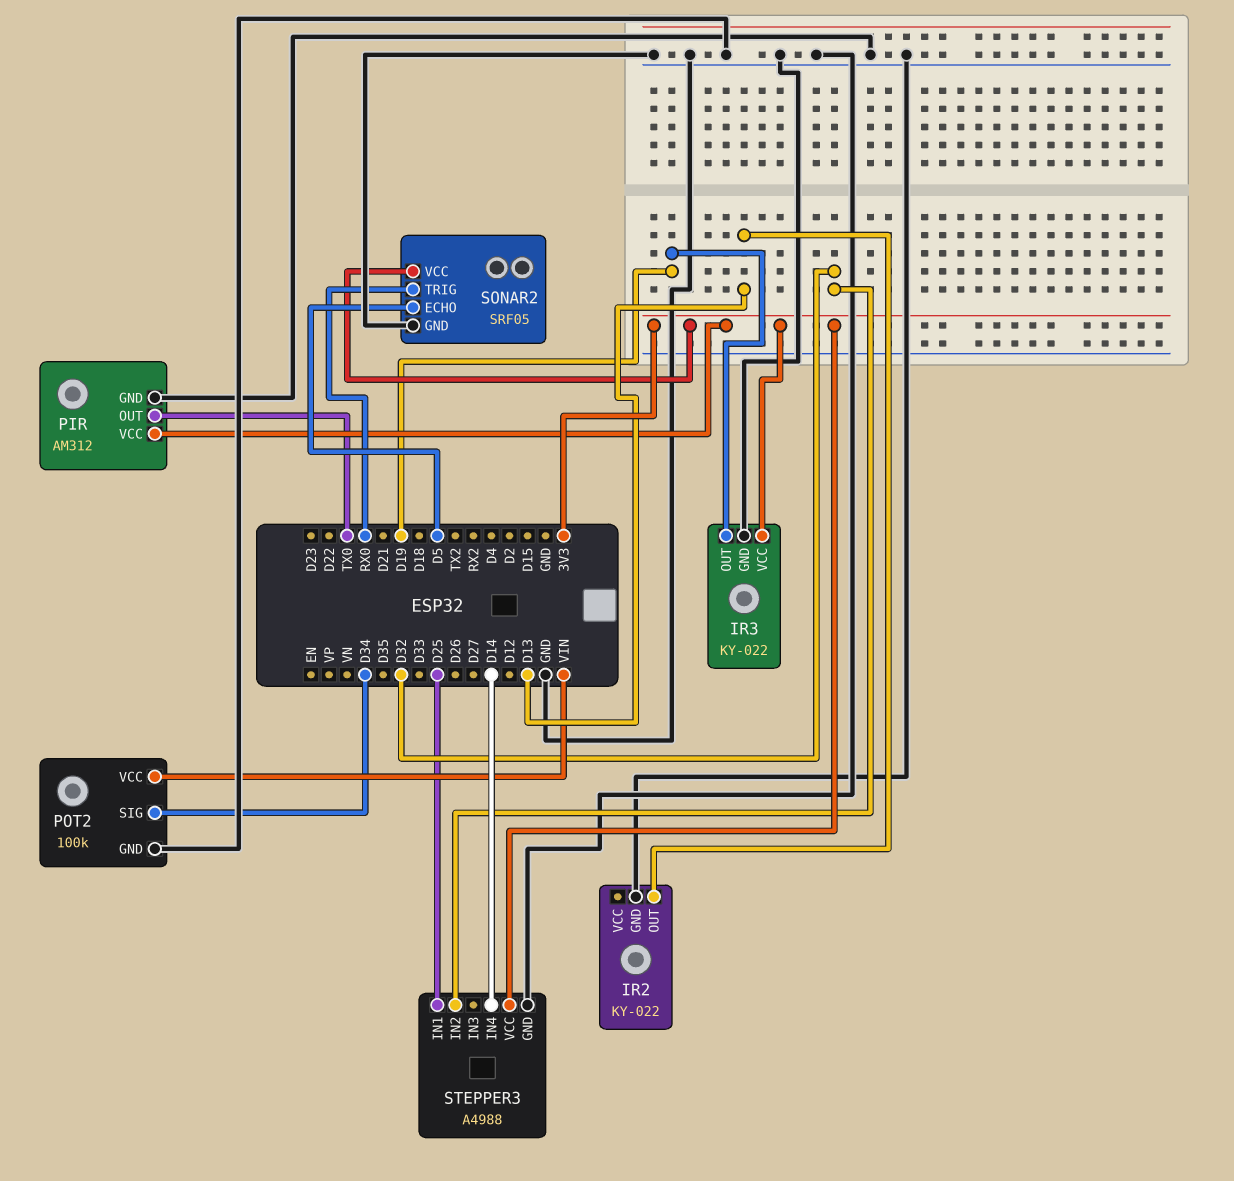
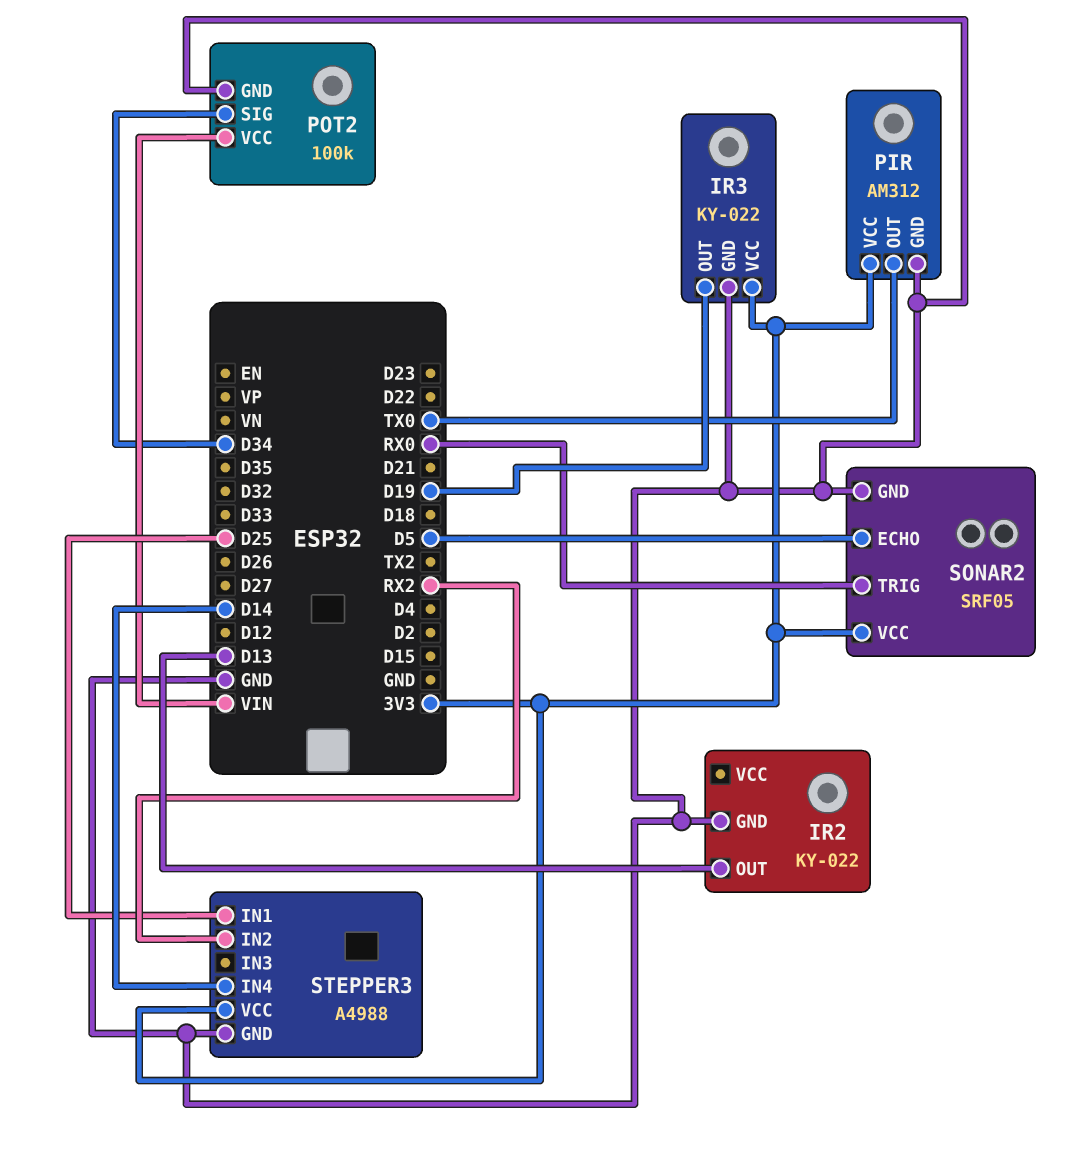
STEPPER3 pin IN2: D32 -> RX2

